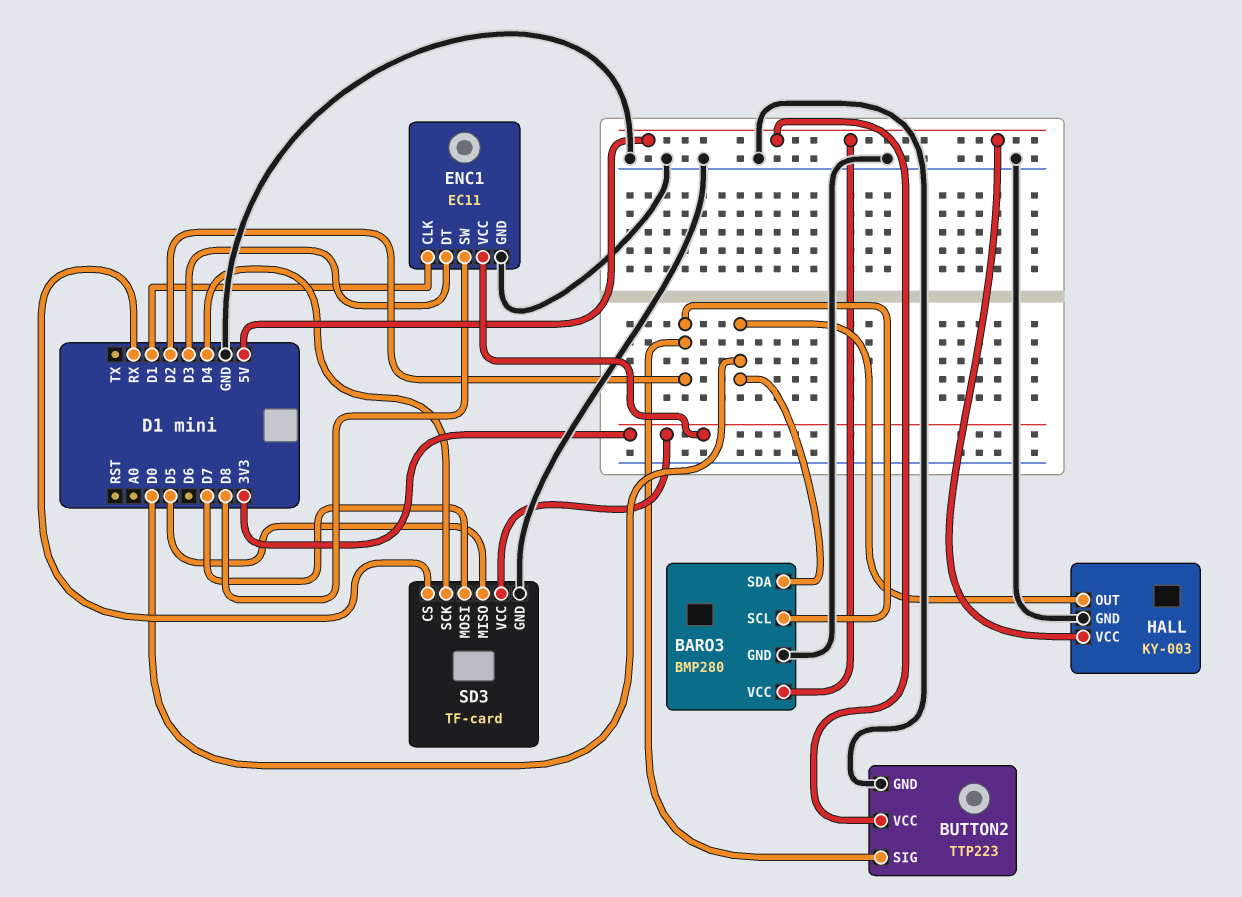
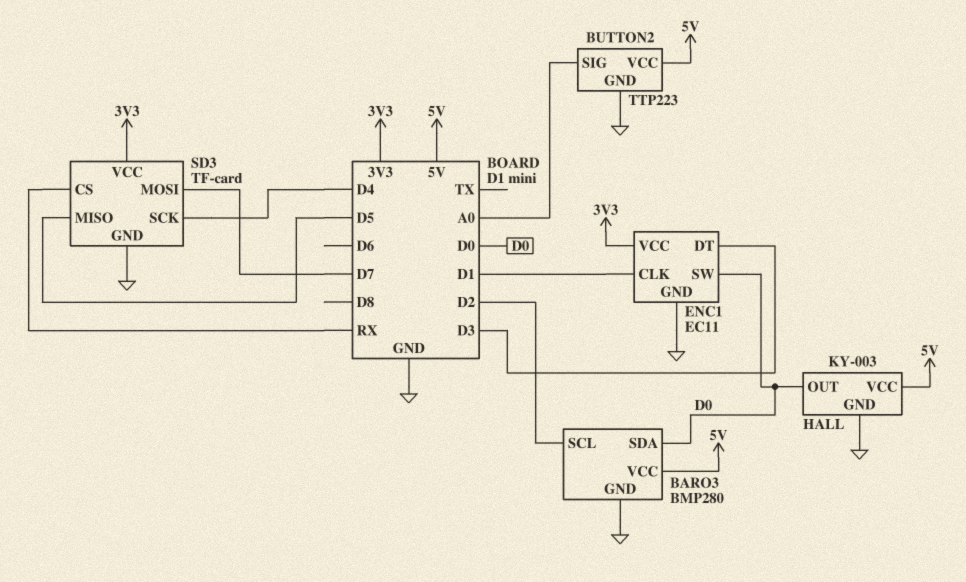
BUTTON2 pin SIG: D2 -> A0
ENC1 pin SW: D8 -> D0

